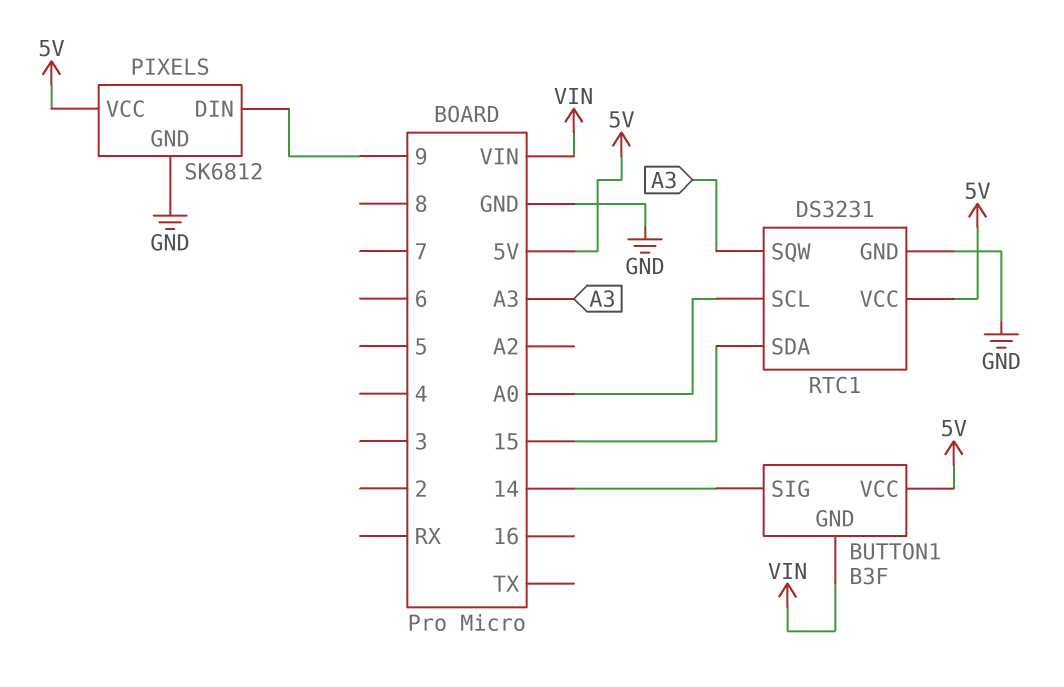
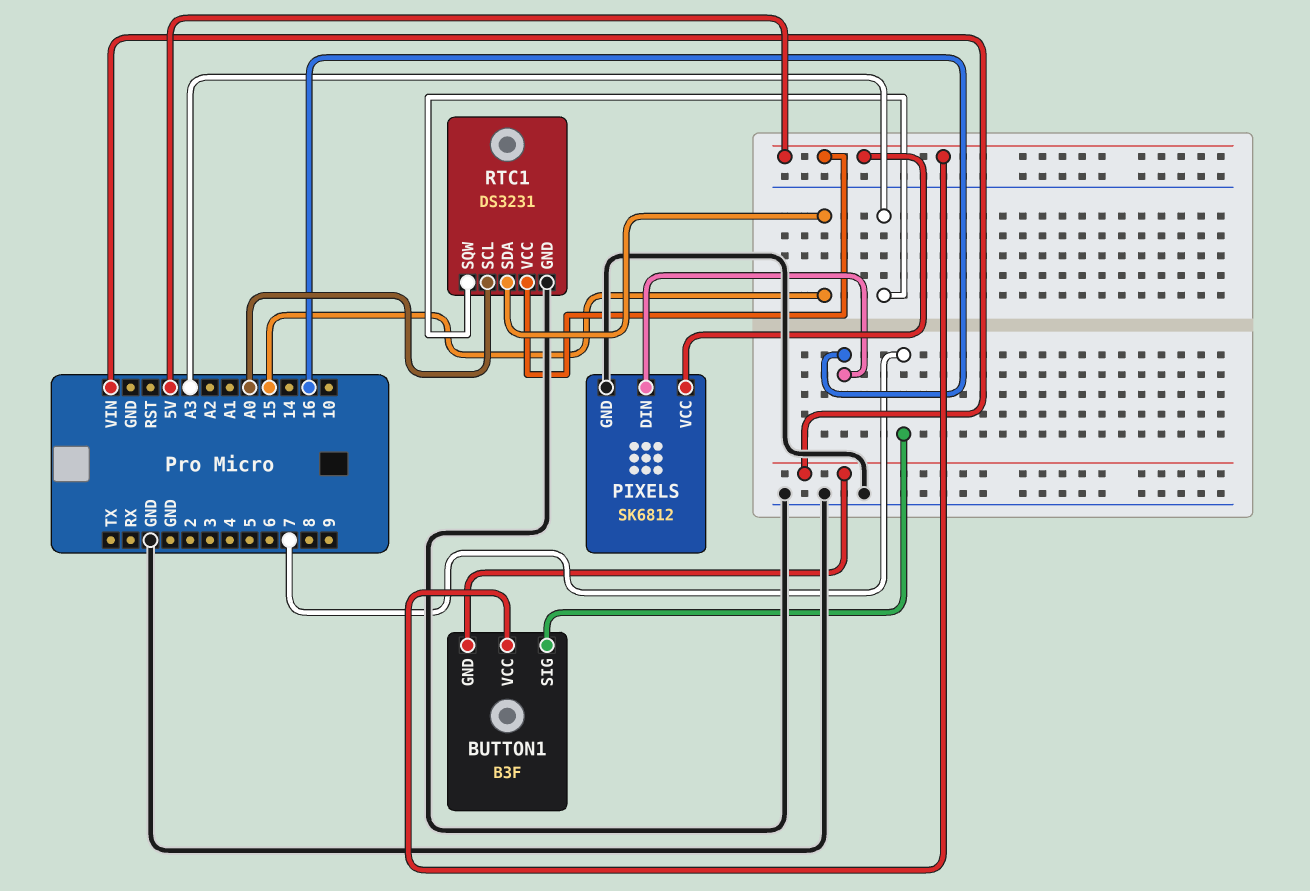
BUTTON1 pin SIG: 14 -> 7
PIXELS pin DIN: 9 -> 16

